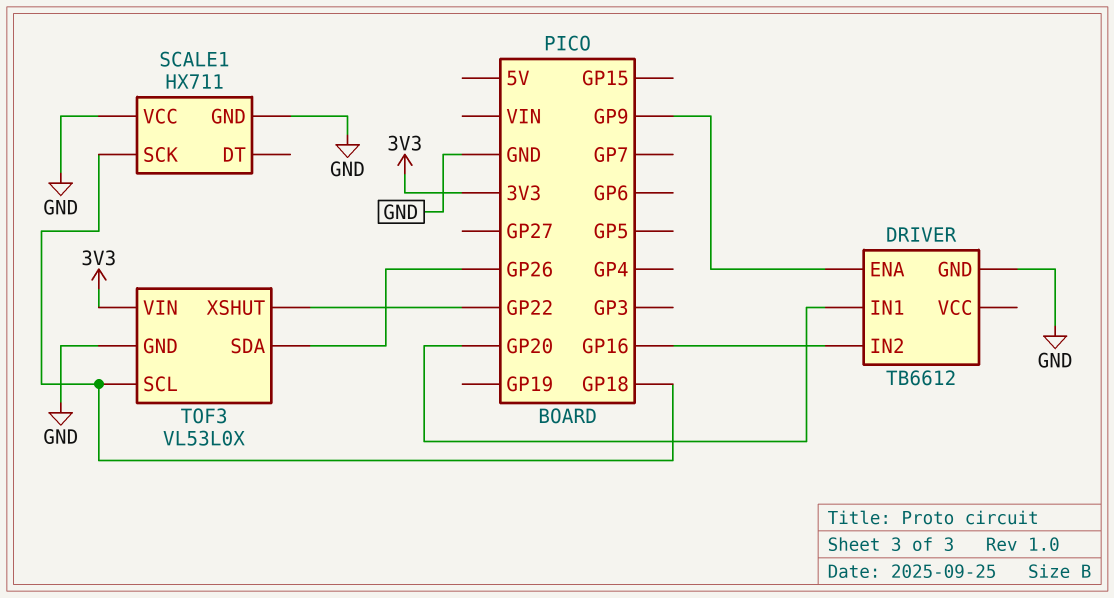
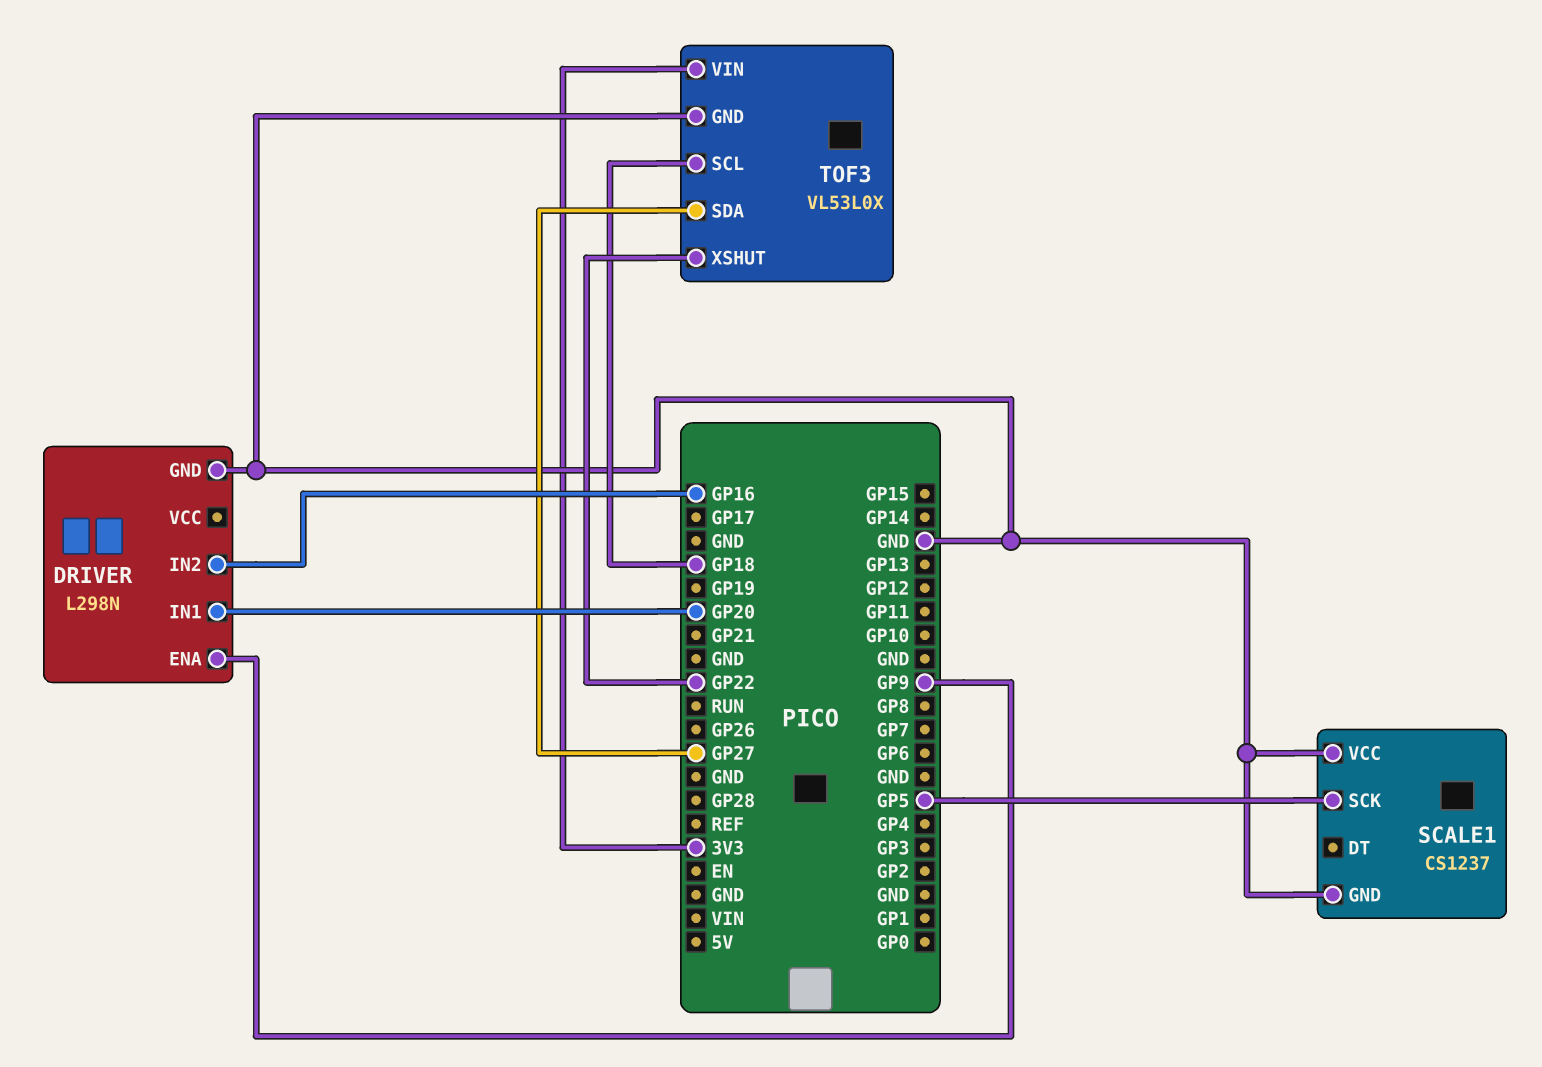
DRIVER: TB6612 -> L298N
SCALE1: HX711 -> CS1237
SCALE1 pin SCK: GP18 -> GP5
TOF3 pin SDA: GP26 -> GP27

